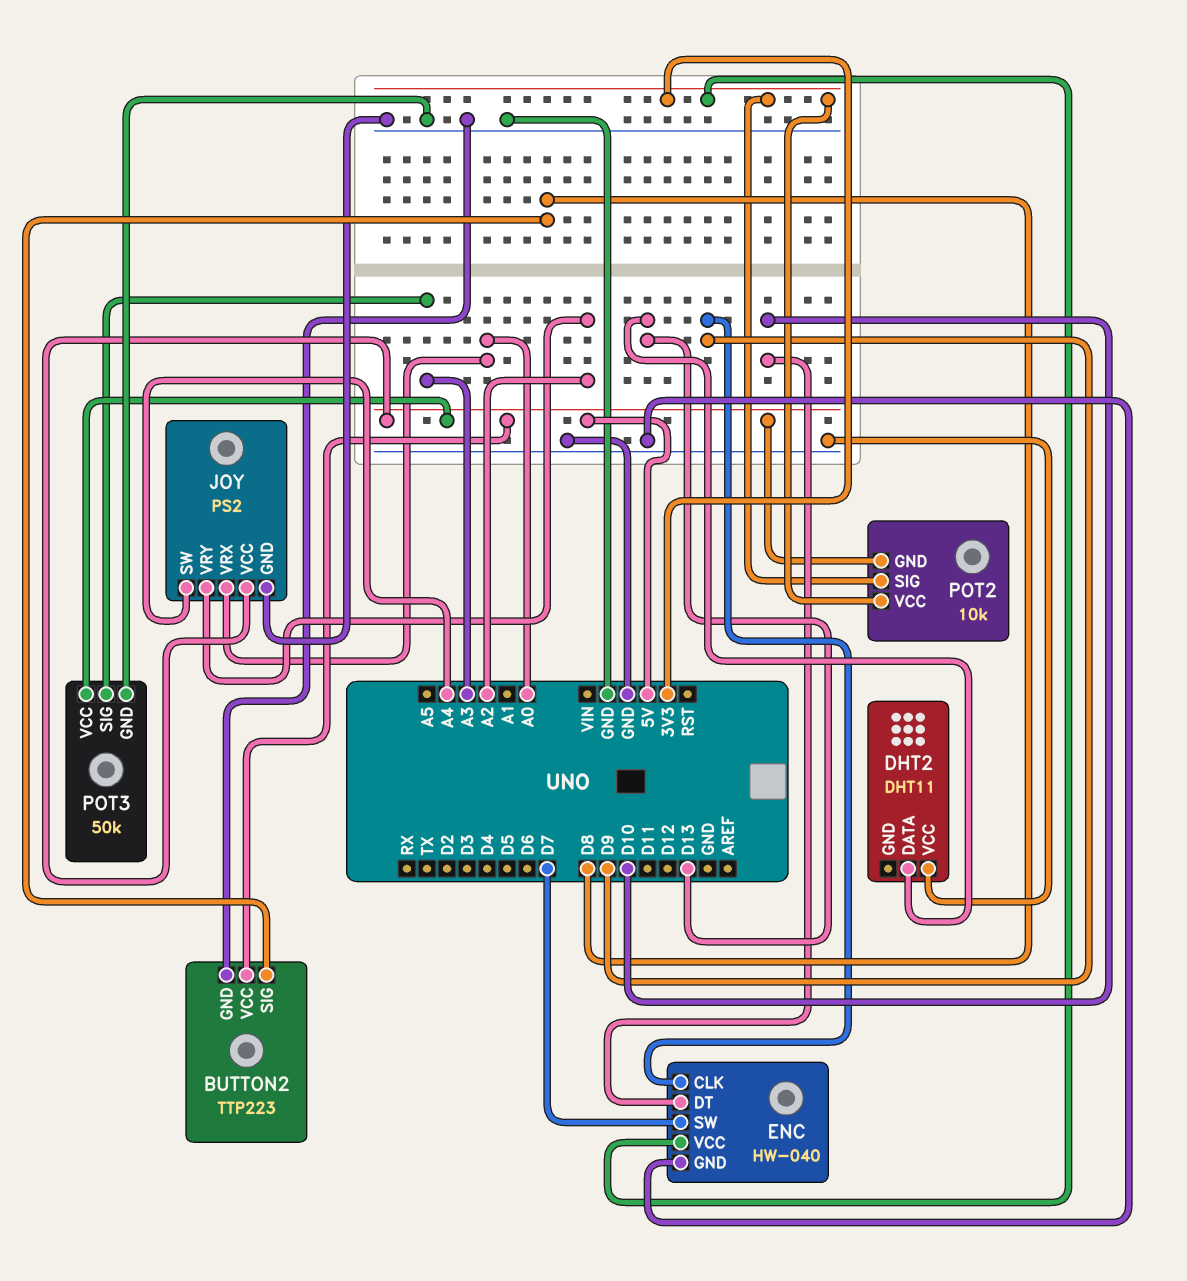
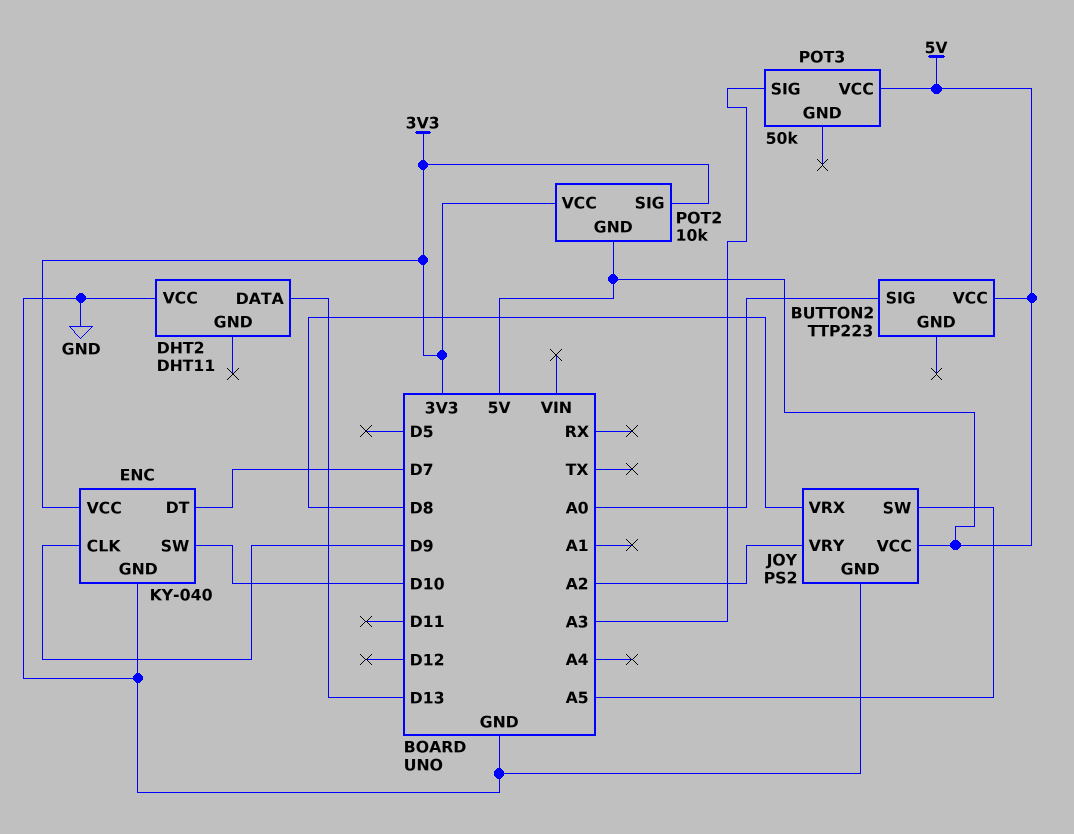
BUTTON2 pin GND: GND -> none
BUTTON2 pin SIG: D8 -> A0
ENC: HW-040 -> KY-040
ENC pin DT: D10 -> D7
ENC pin SW: D7 -> D10
JOY pin SW: A4 -> A5
JOY pin VRX: A0 -> D8
POT3 pin GND: GND -> none

